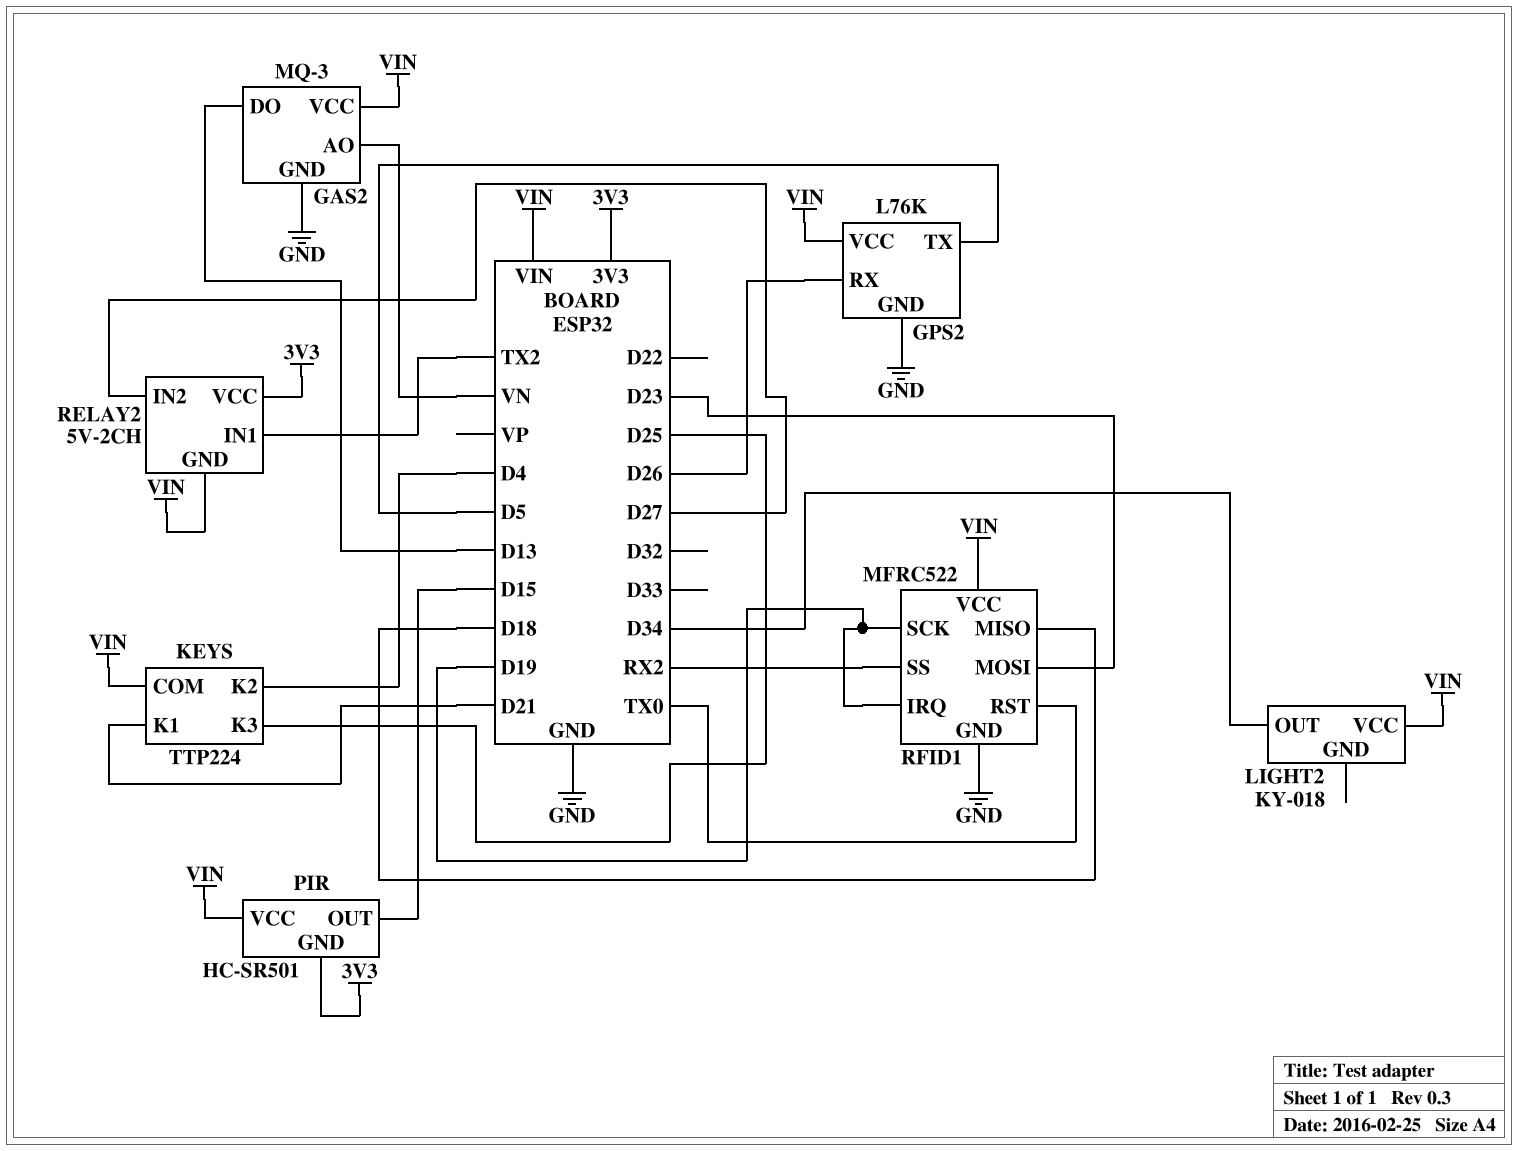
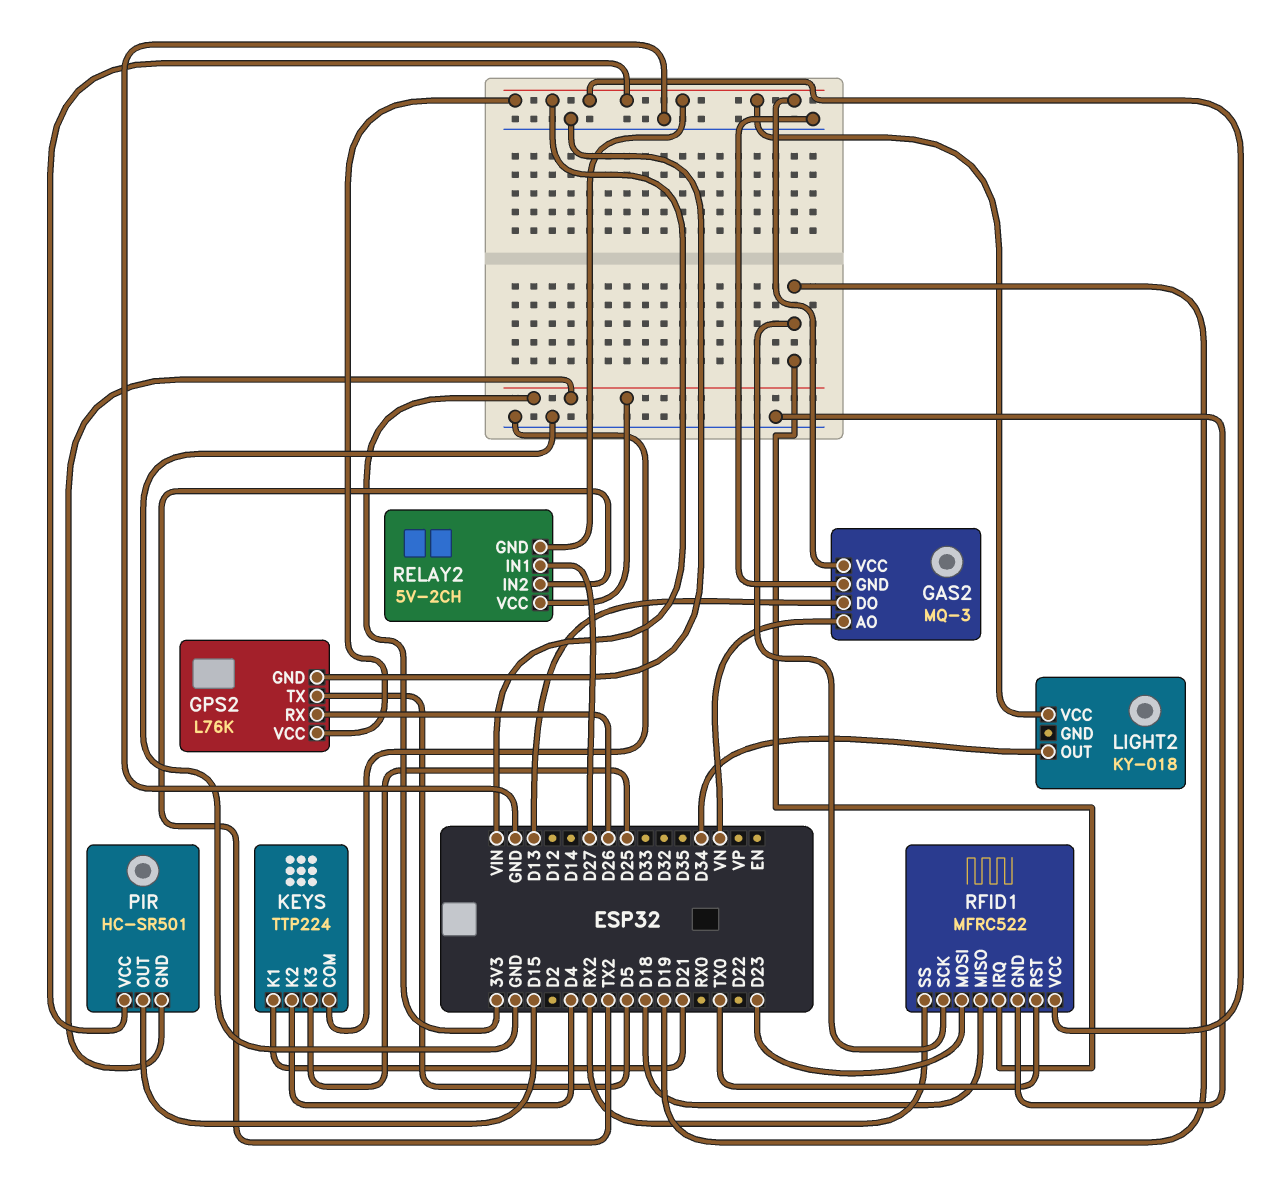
KEYS pin COM: VIN -> GND
RELAY2 pin IN1: TX2 -> D27
RELAY2 pin IN2: D27 -> TX2

